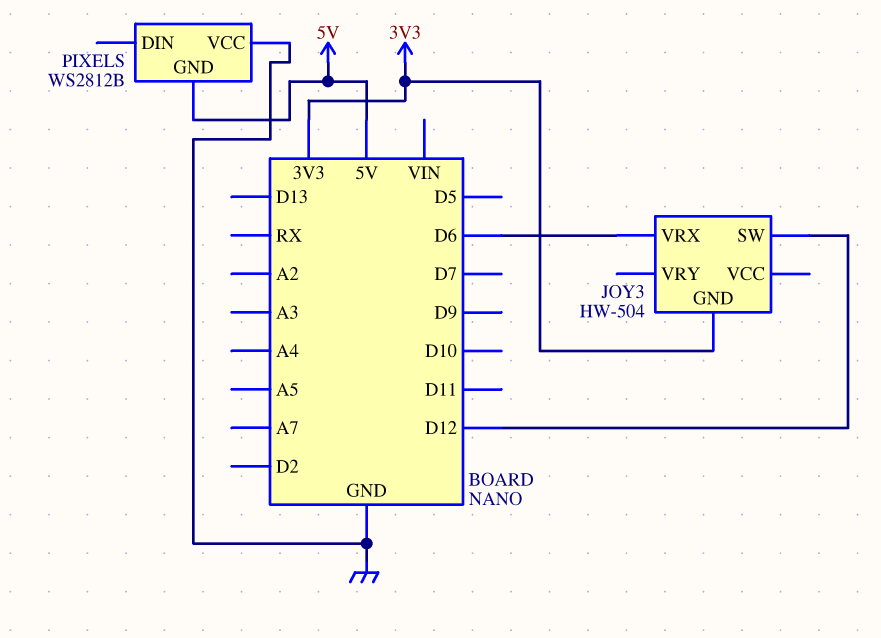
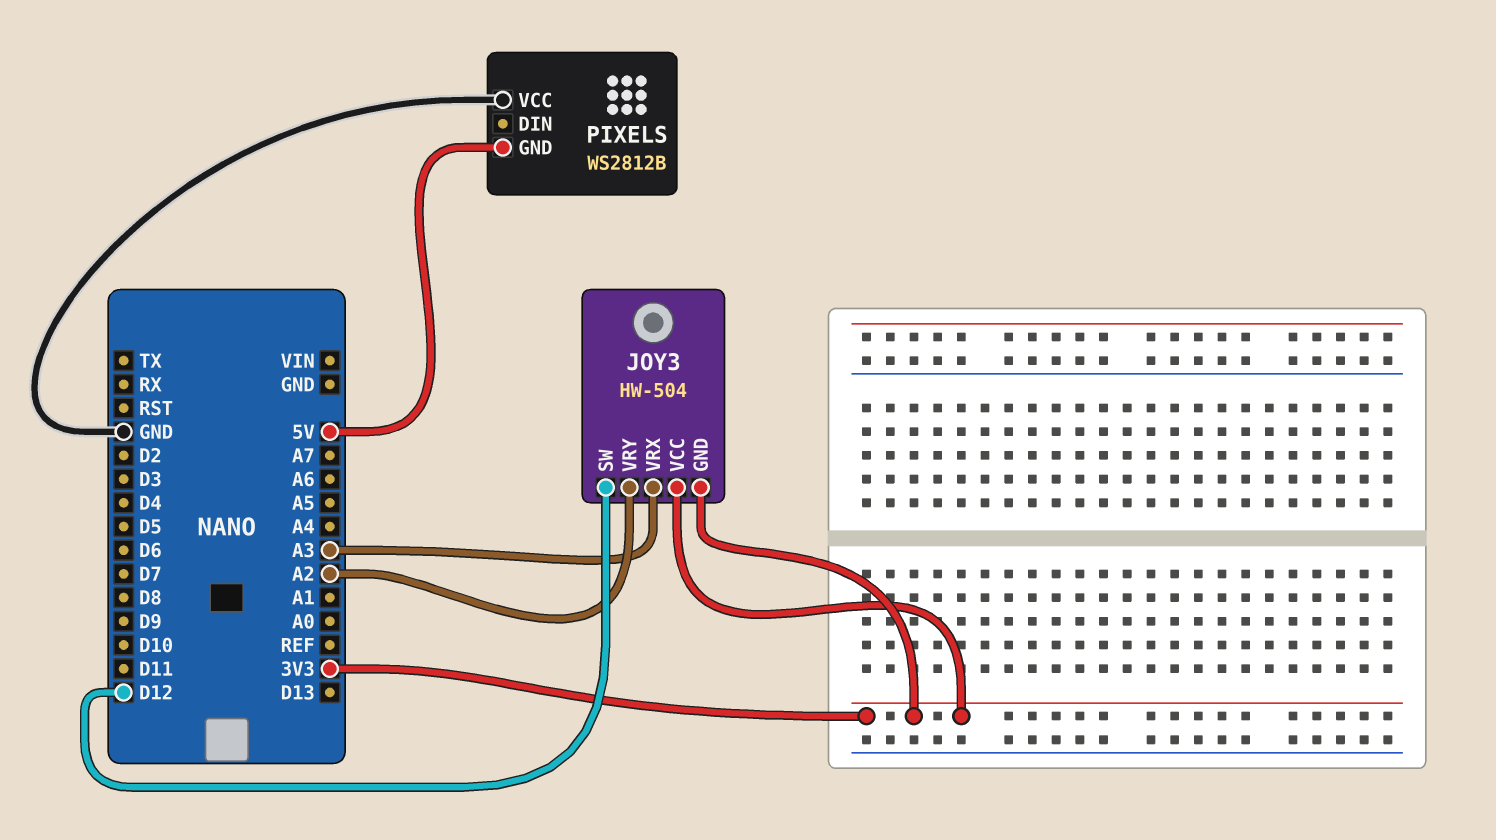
JOY3 pin VCC: none -> 3V3
JOY3 pin VRX: D6 -> A3
JOY3 pin VRY: none -> A2

